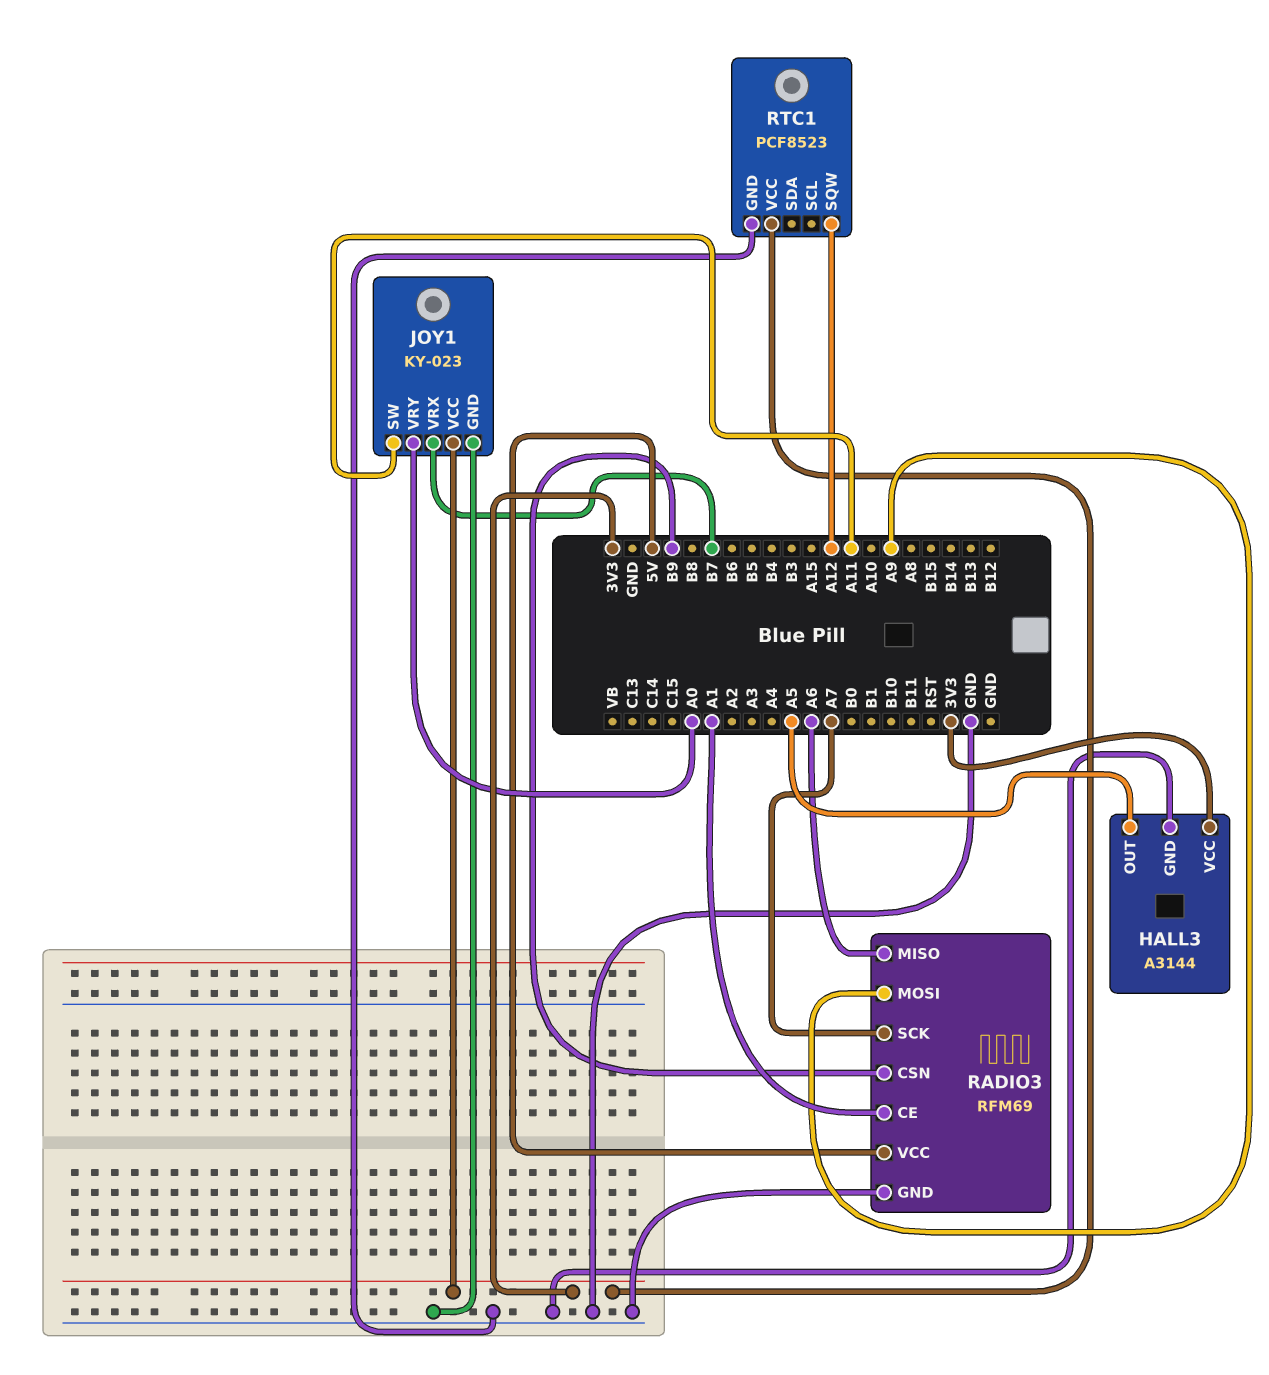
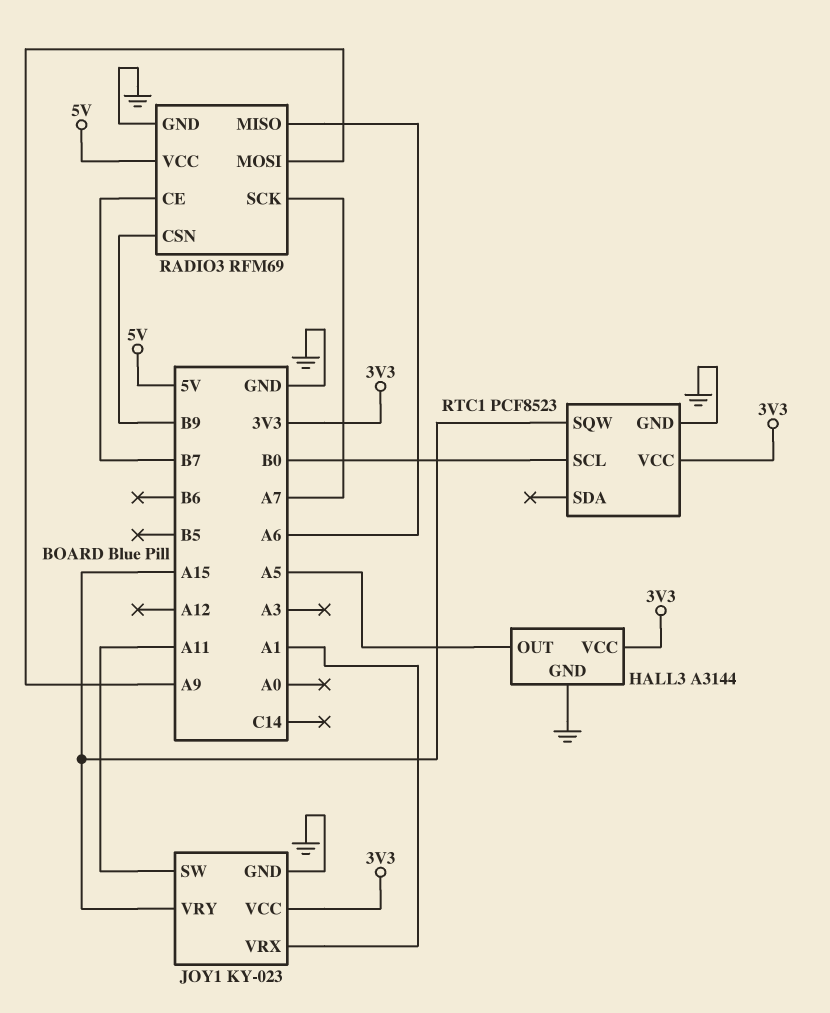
JOY1 pin VRX: B7 -> A1
JOY1 pin VRY: A0 -> A15
RADIO3 pin CE: A1 -> B7
RTC1 pin SCL: none -> B0
RTC1 pin SQW: A12 -> A15

